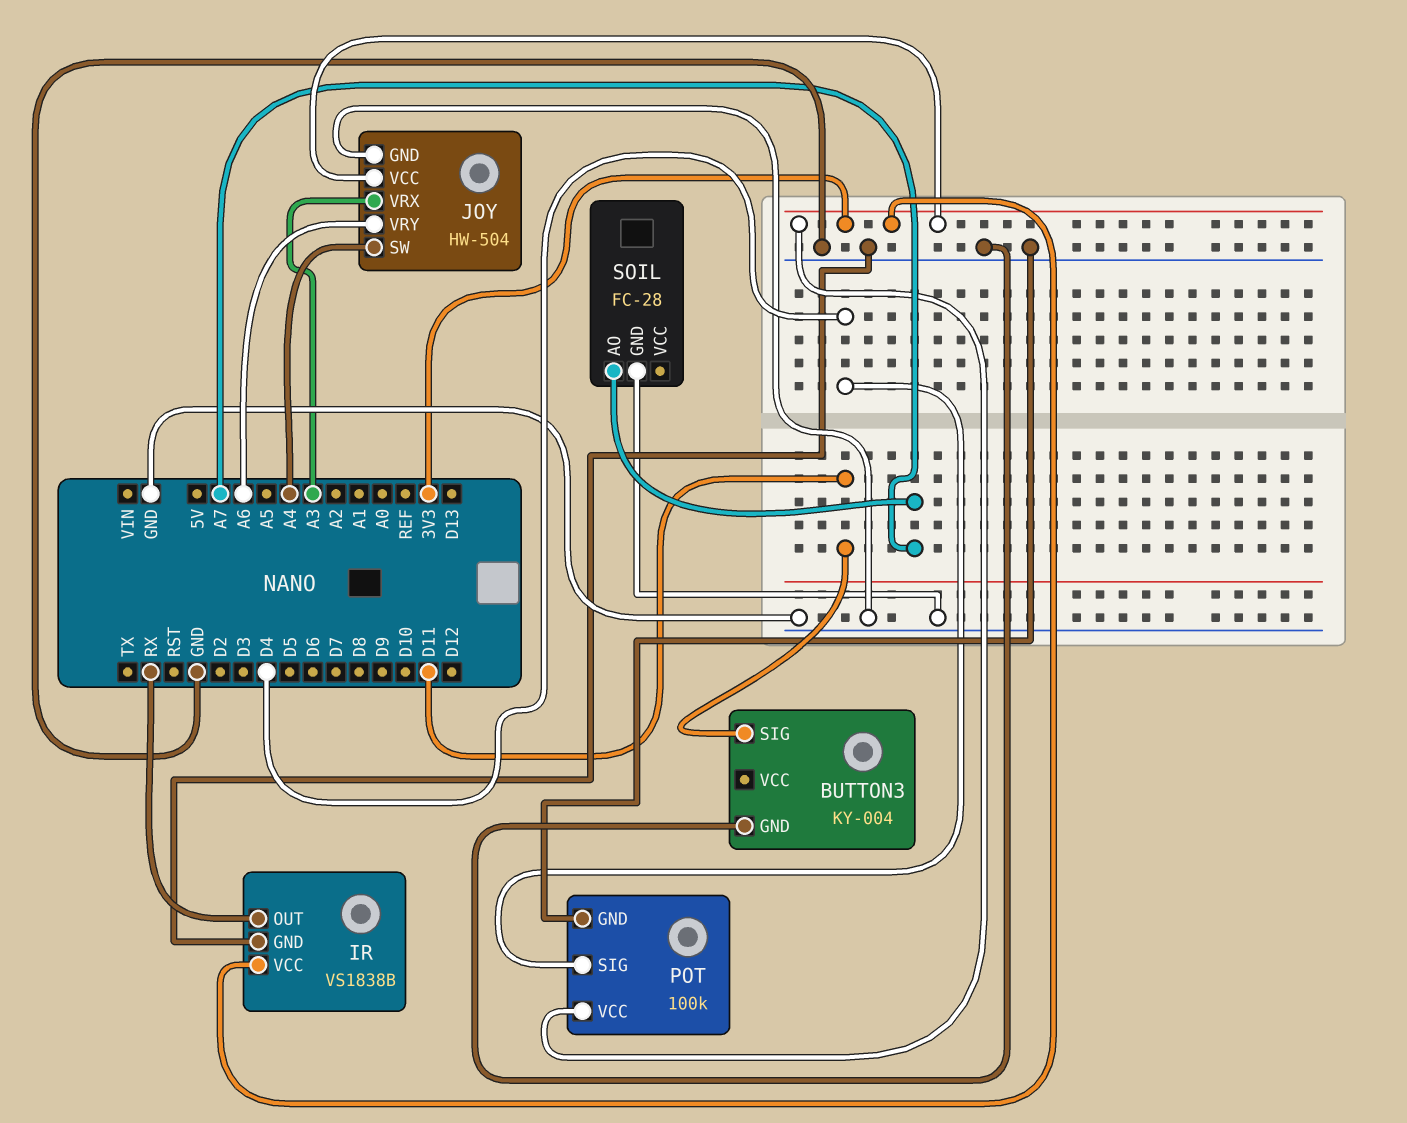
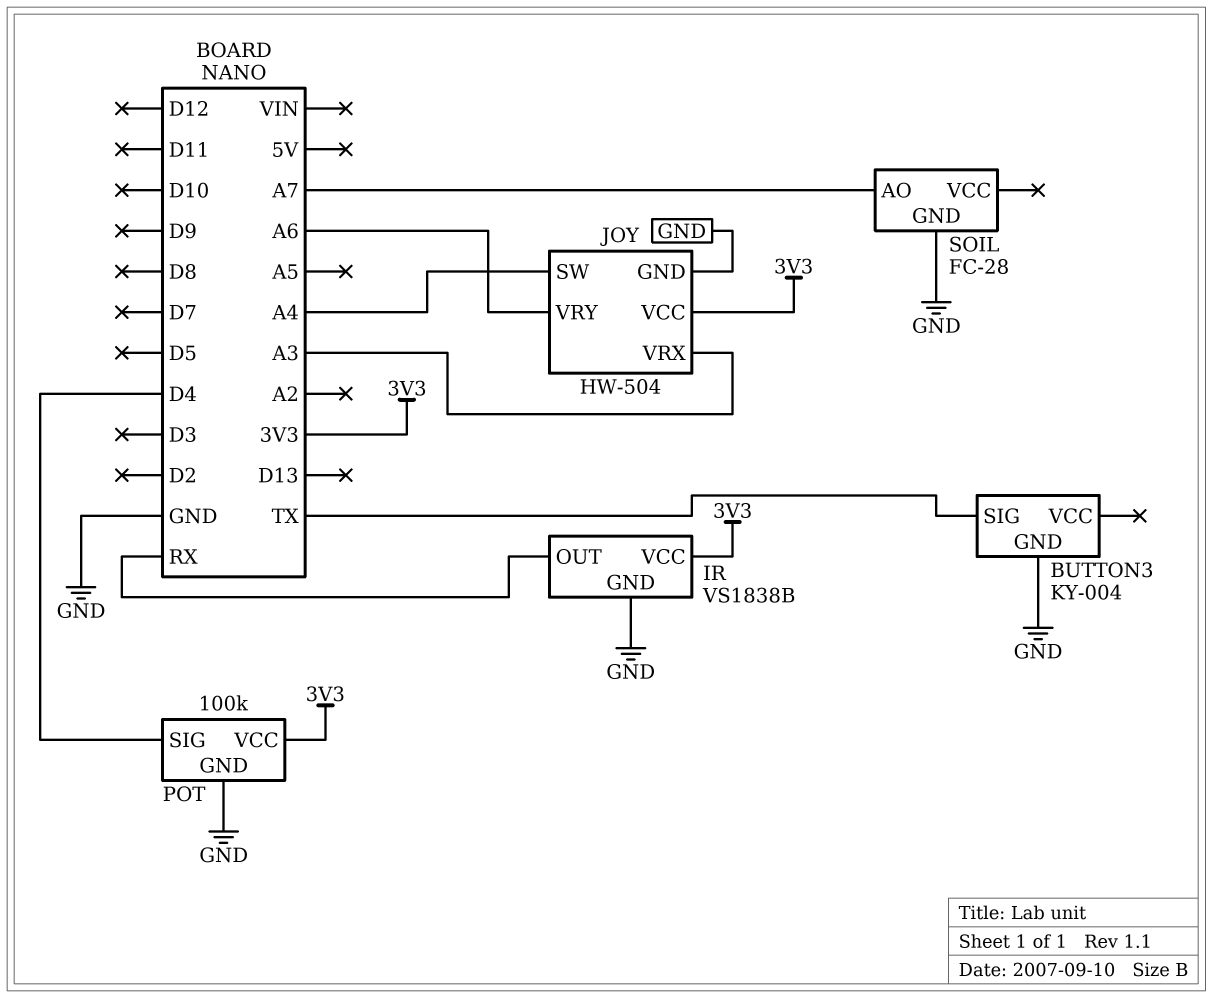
BUTTON3 pin SIG: D11 -> TX

